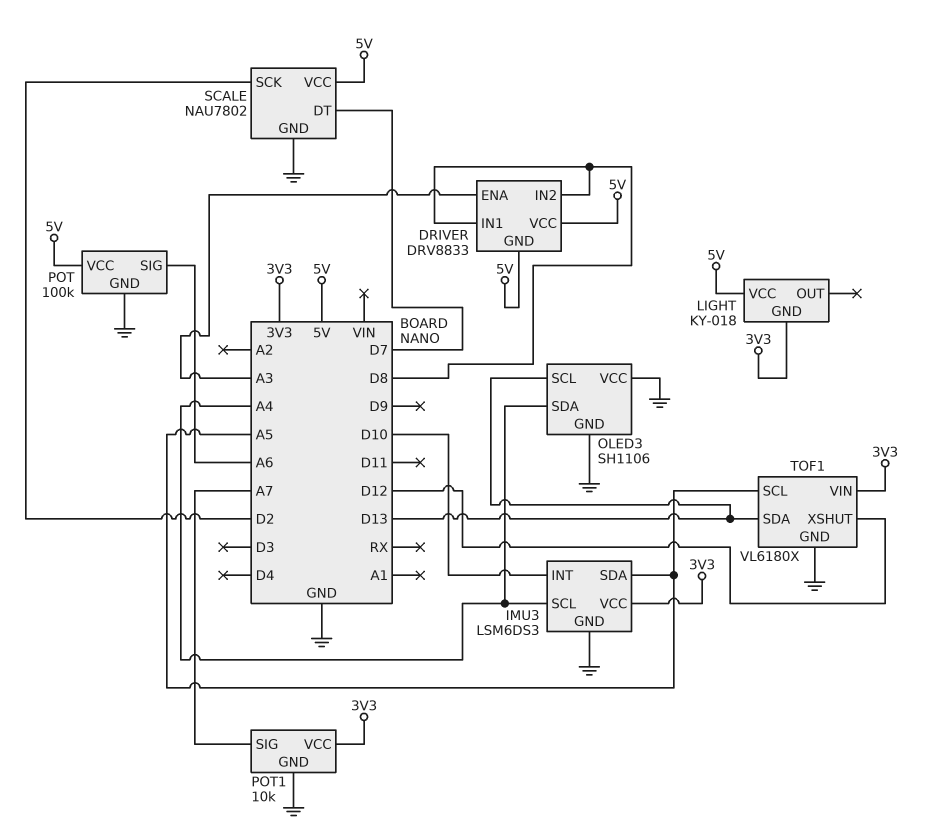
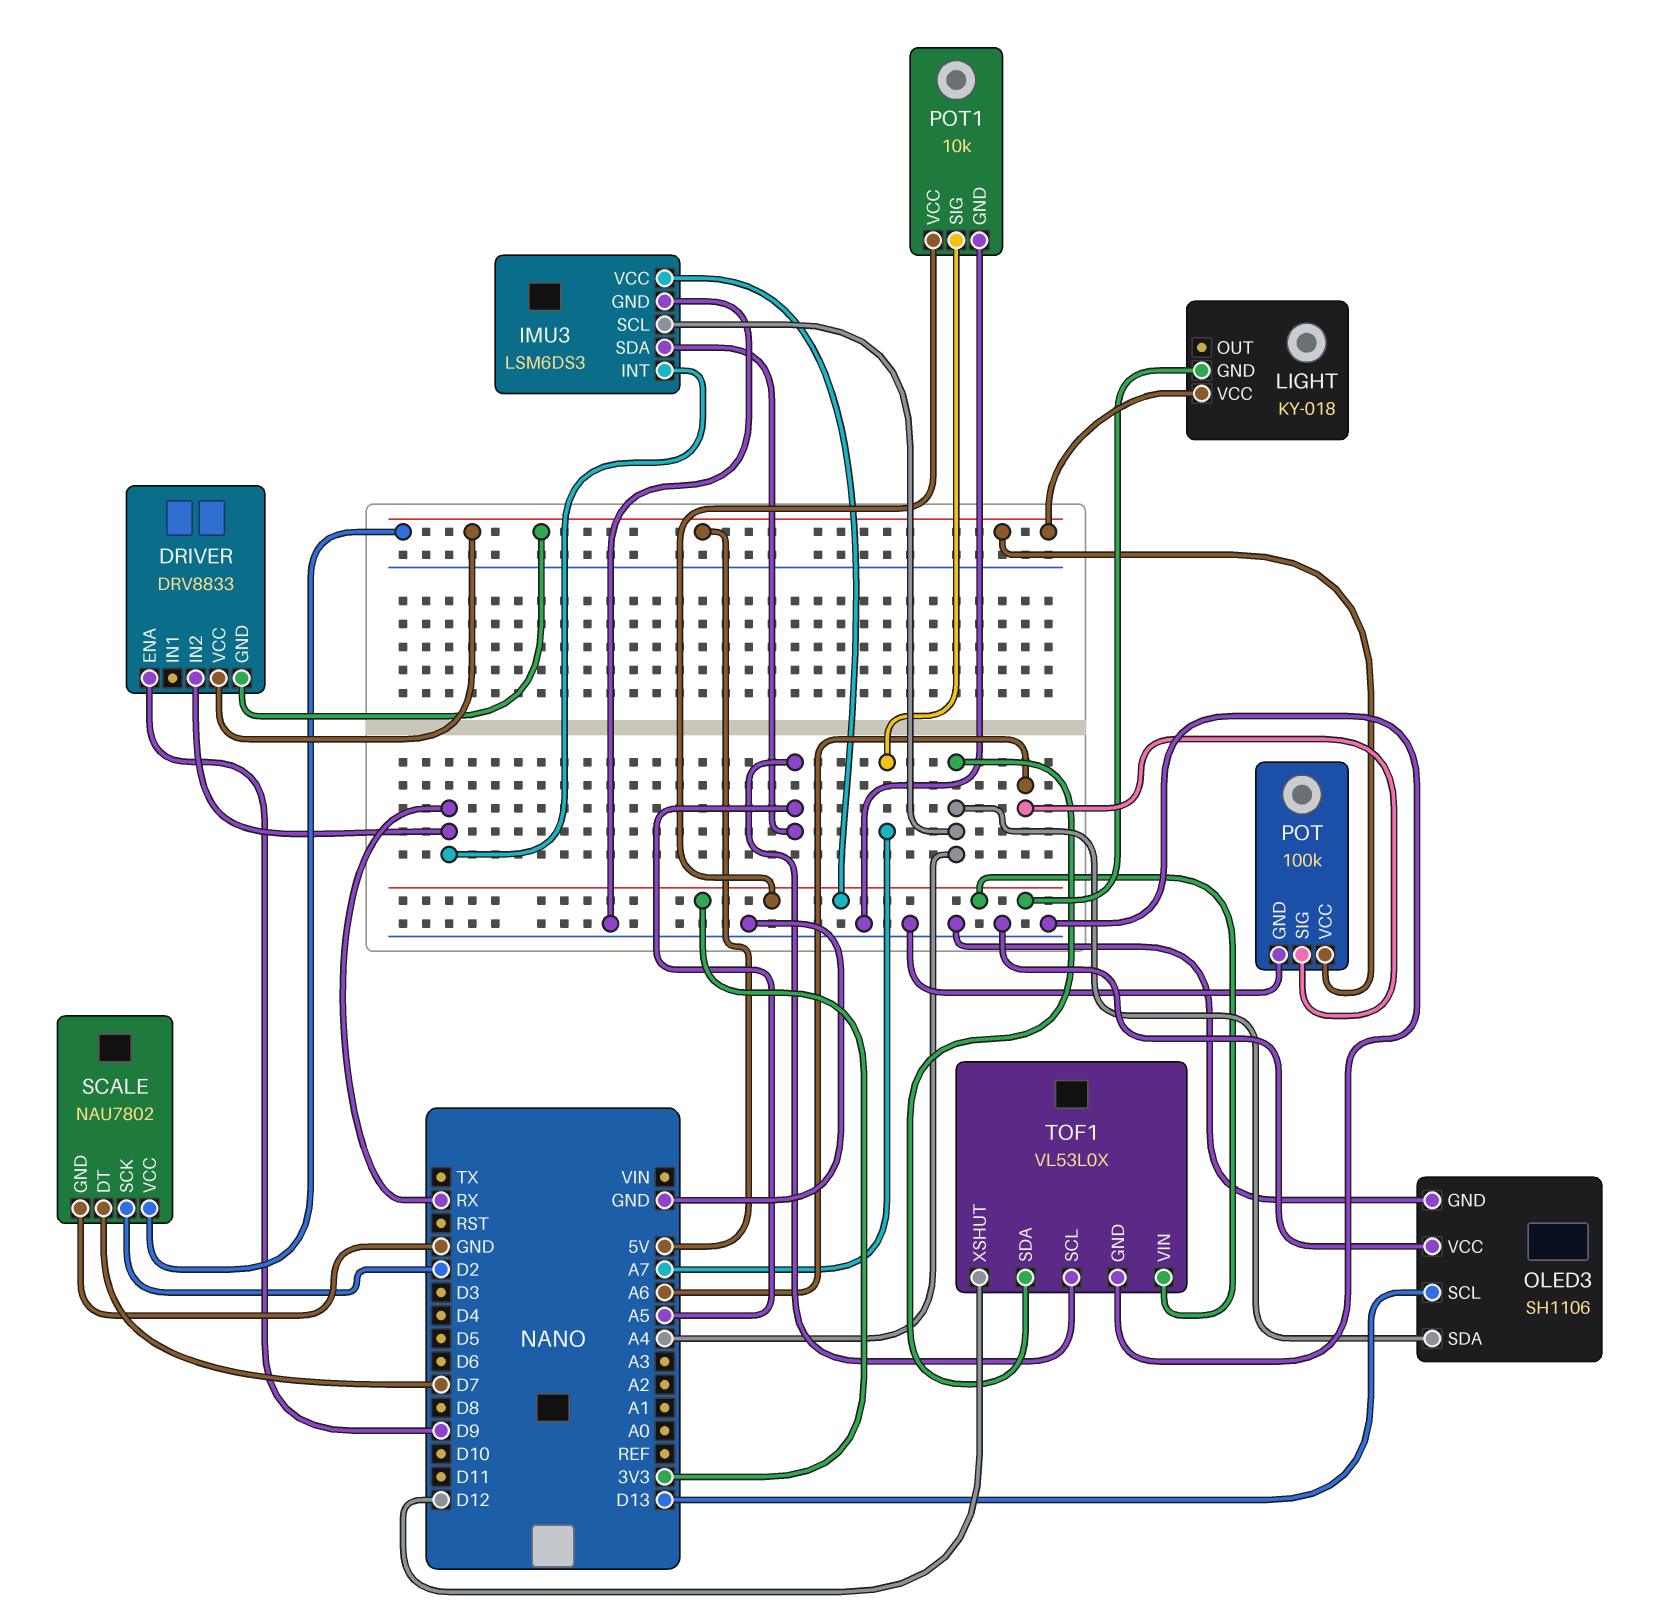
DRIVER pin ENA: A3 -> D9
DRIVER pin IN1: D8 -> none
DRIVER pin IN2: D8 -> RX
IMU3 pin INT: D10 -> RX
TOF1: VL6180X -> VL53L0X
TOF1 pin SDA: D13 -> A4

